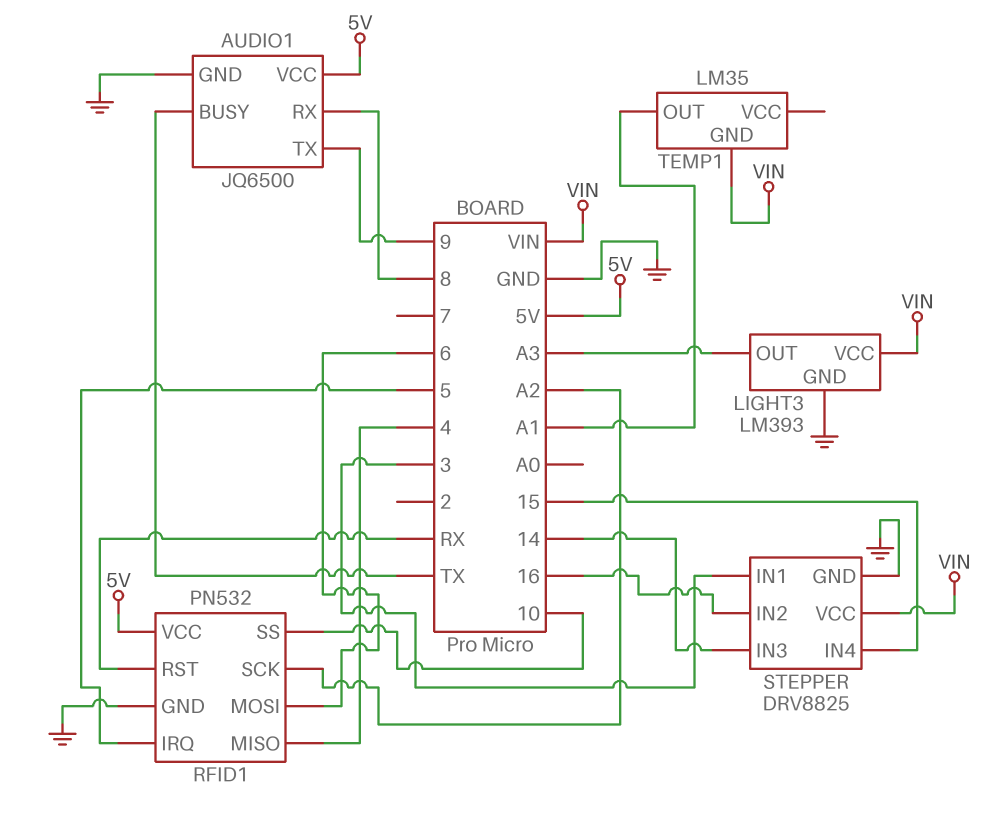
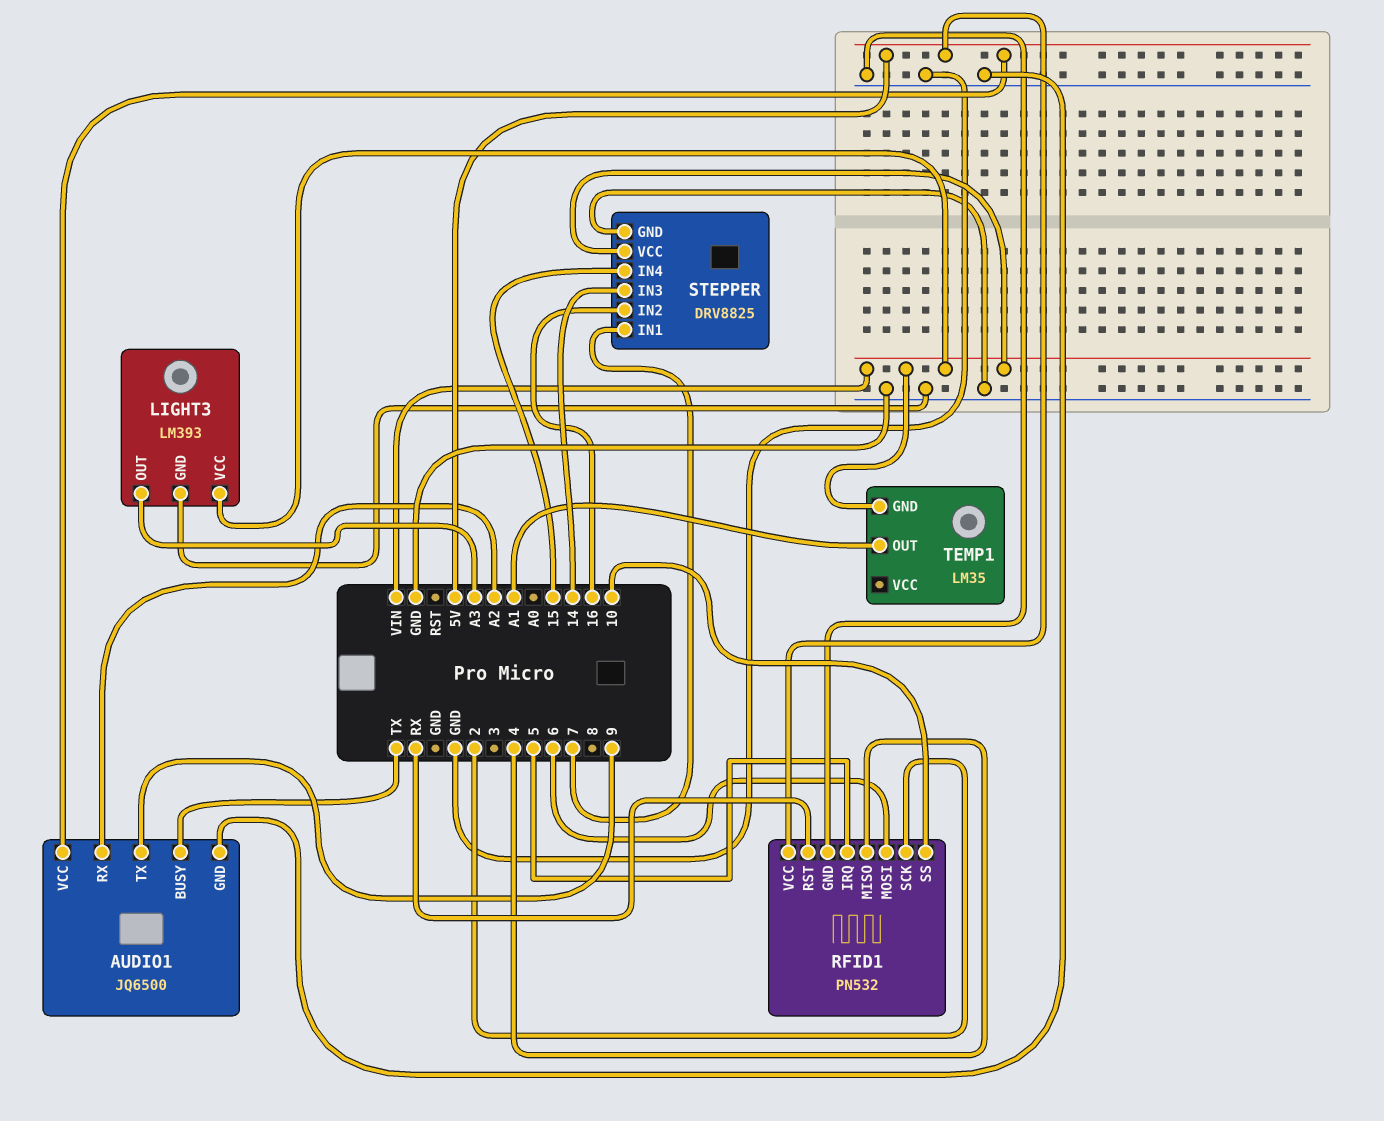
AUDIO1 pin RX: 8 -> A2
RFID1 pin SCK: A2 -> 2
STEPPER pin IN1: 3 -> 7

